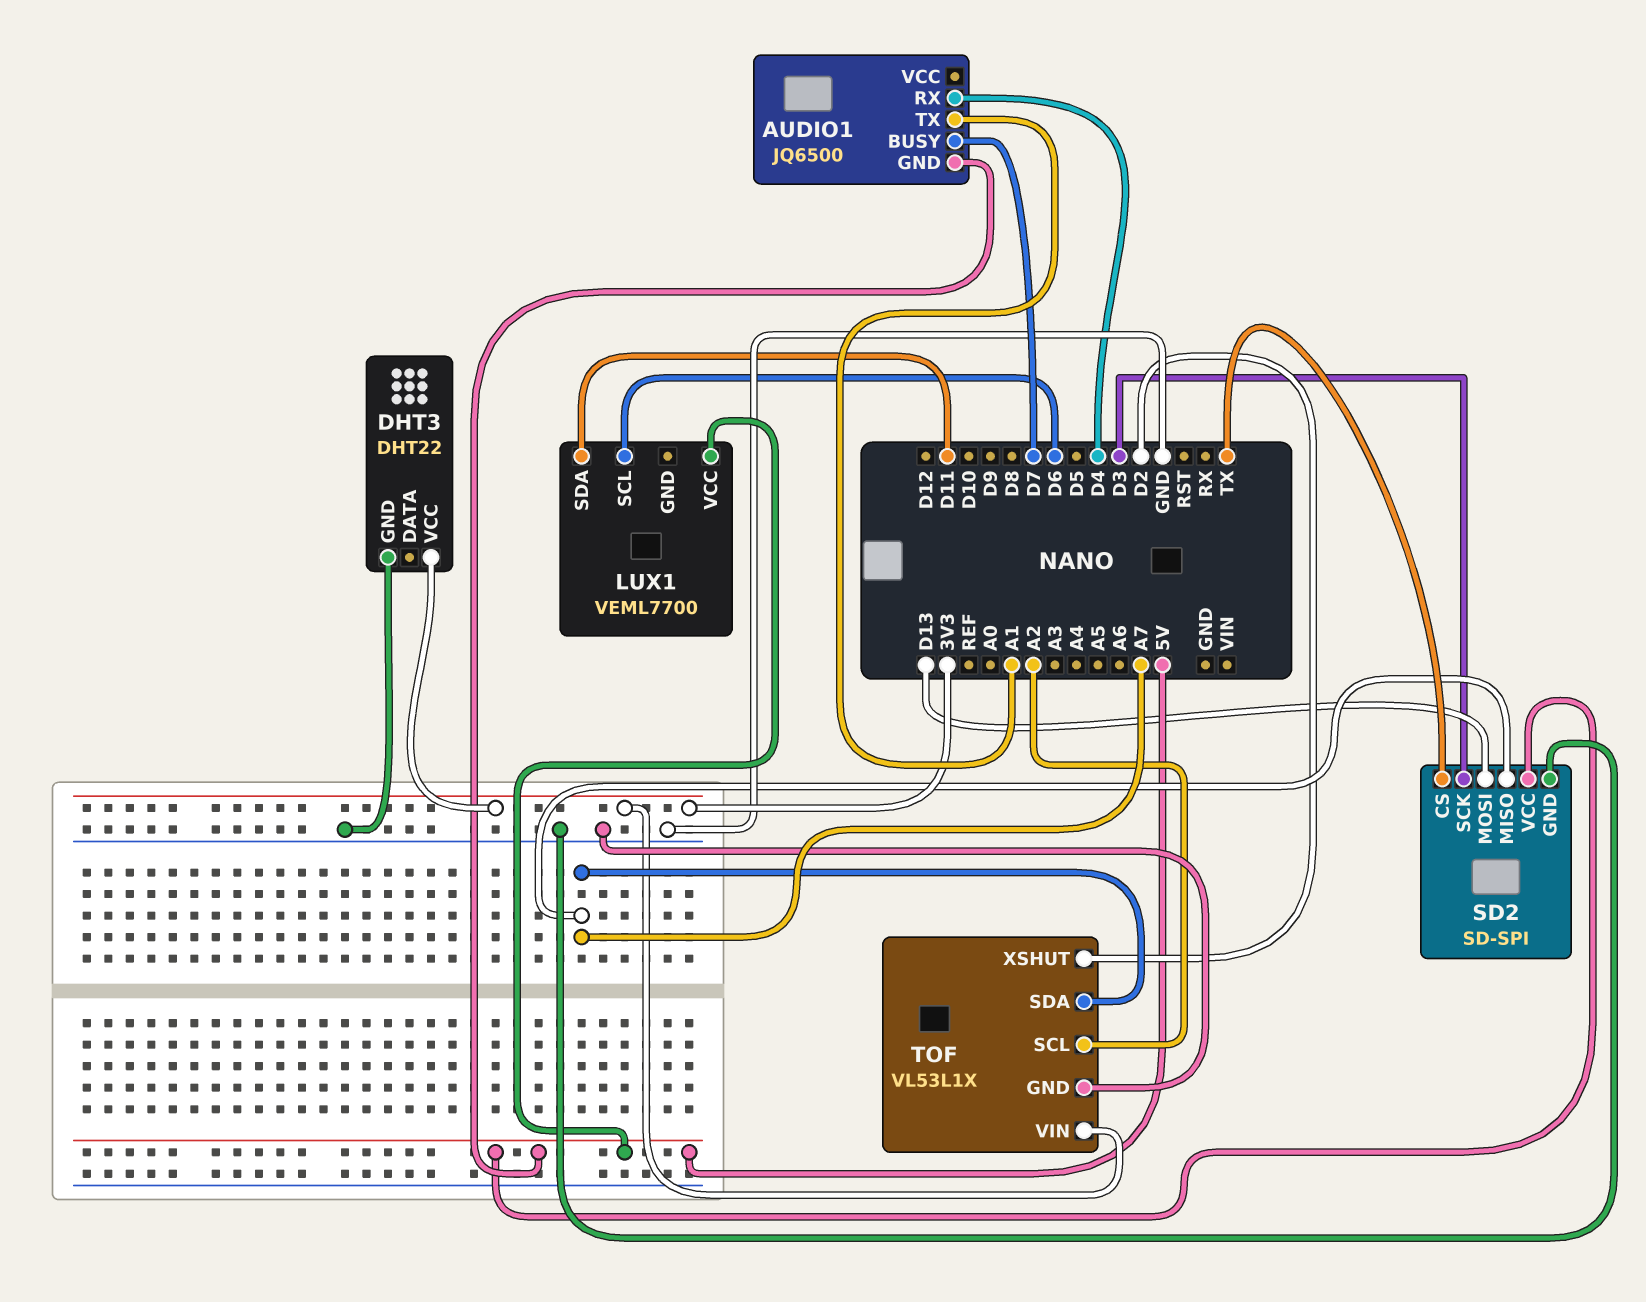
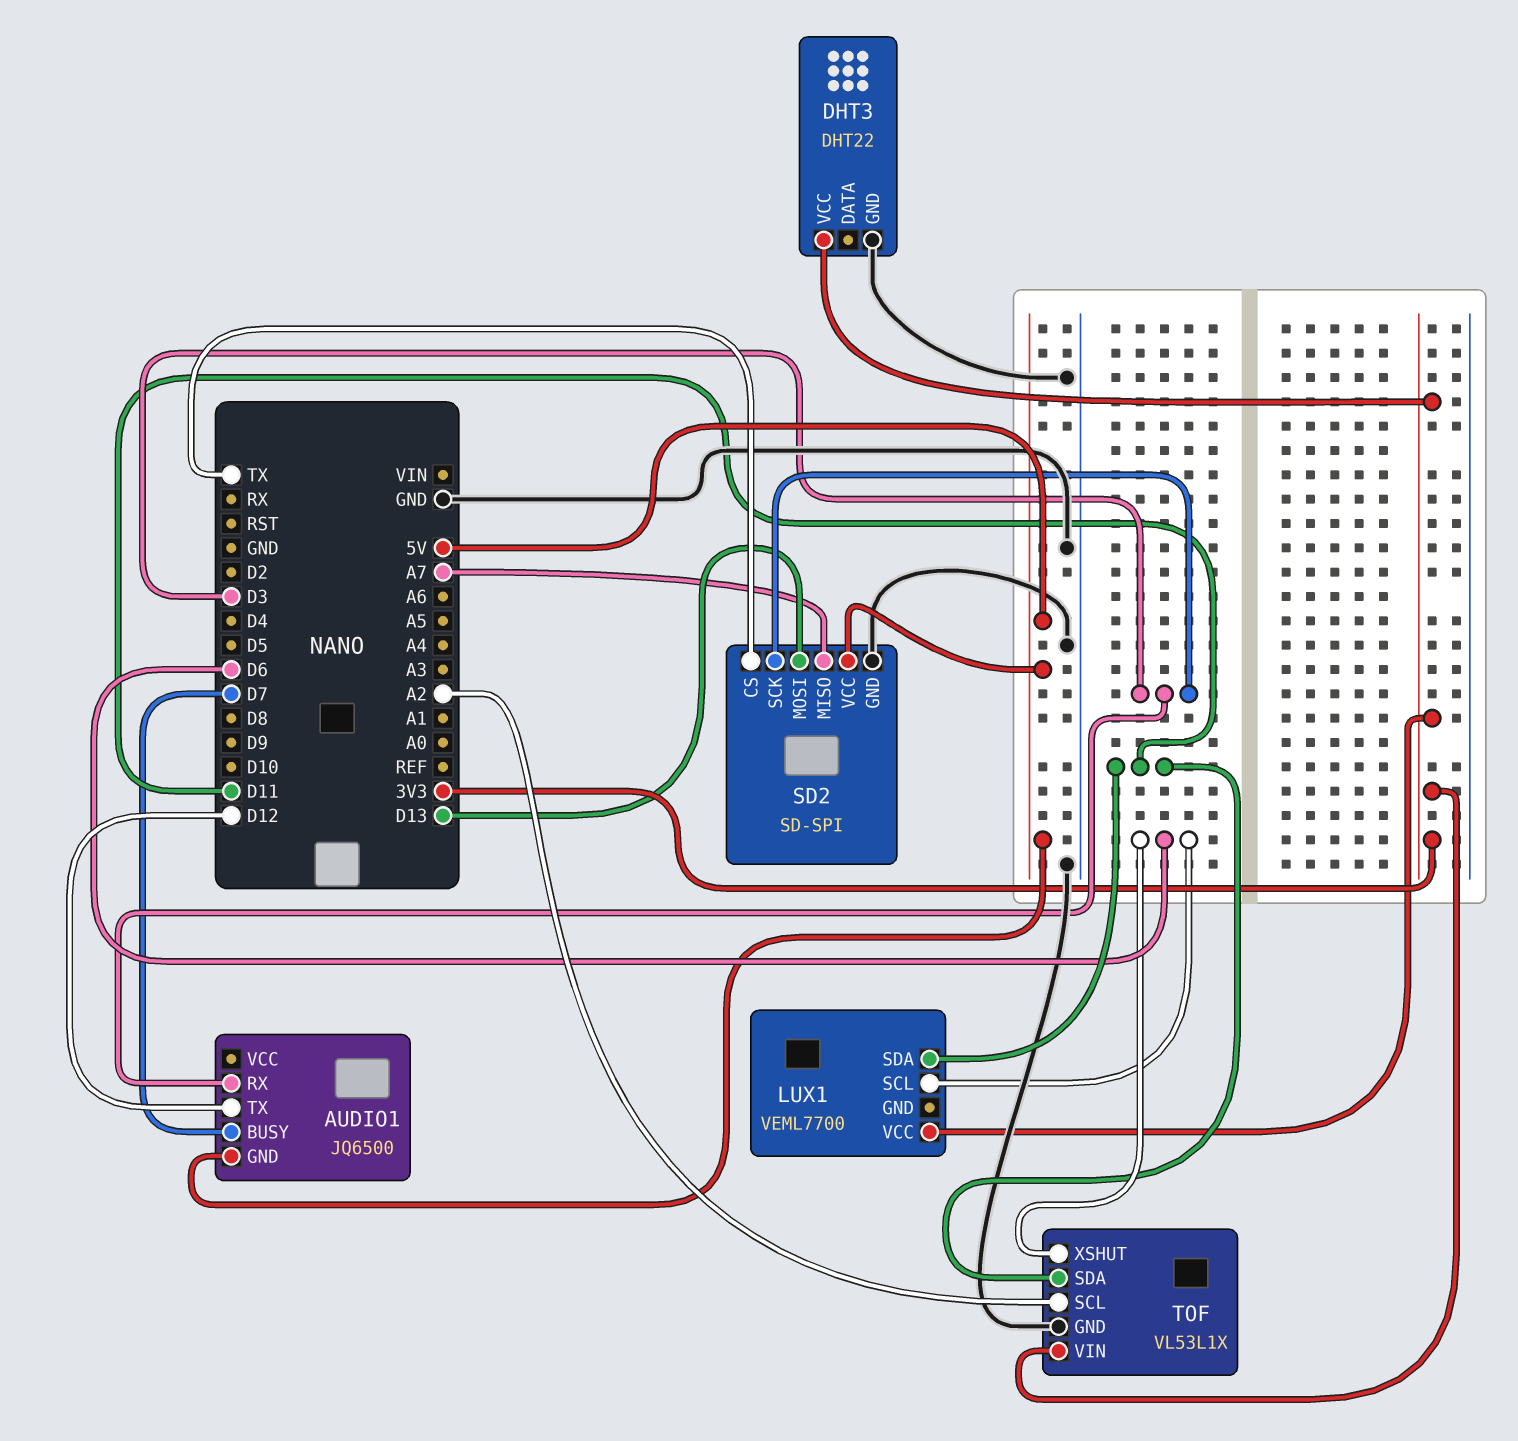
AUDIO1 pin RX: D4 -> D3
AUDIO1 pin TX: A1 -> D12
LUX1 pin VCC: 5V -> 3V3
TOF pin SDA: A7 -> D11
TOF pin XSHUT: D2 -> D6

